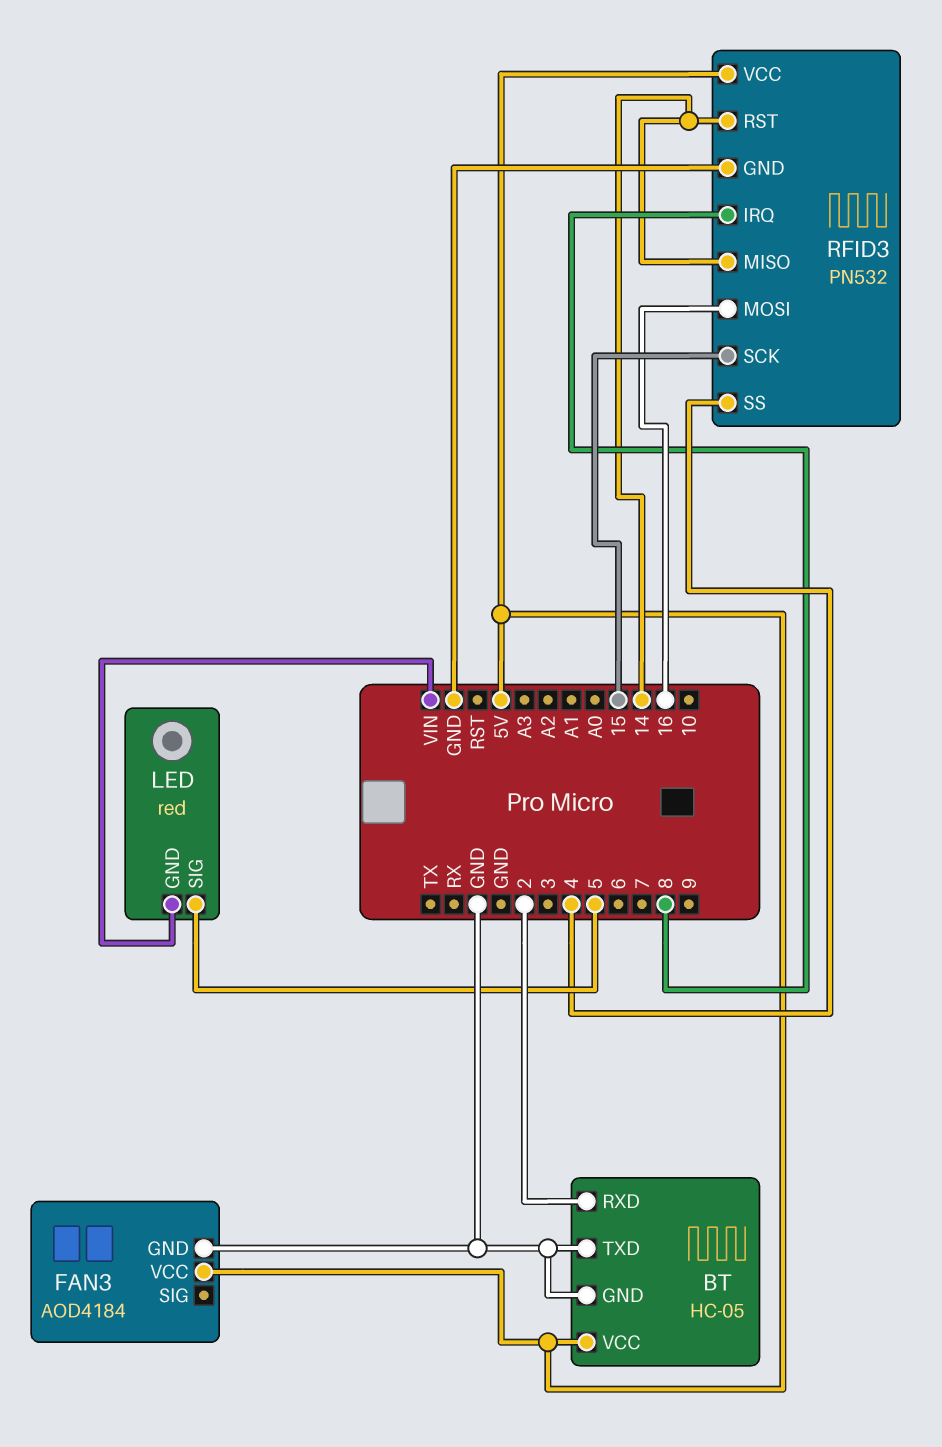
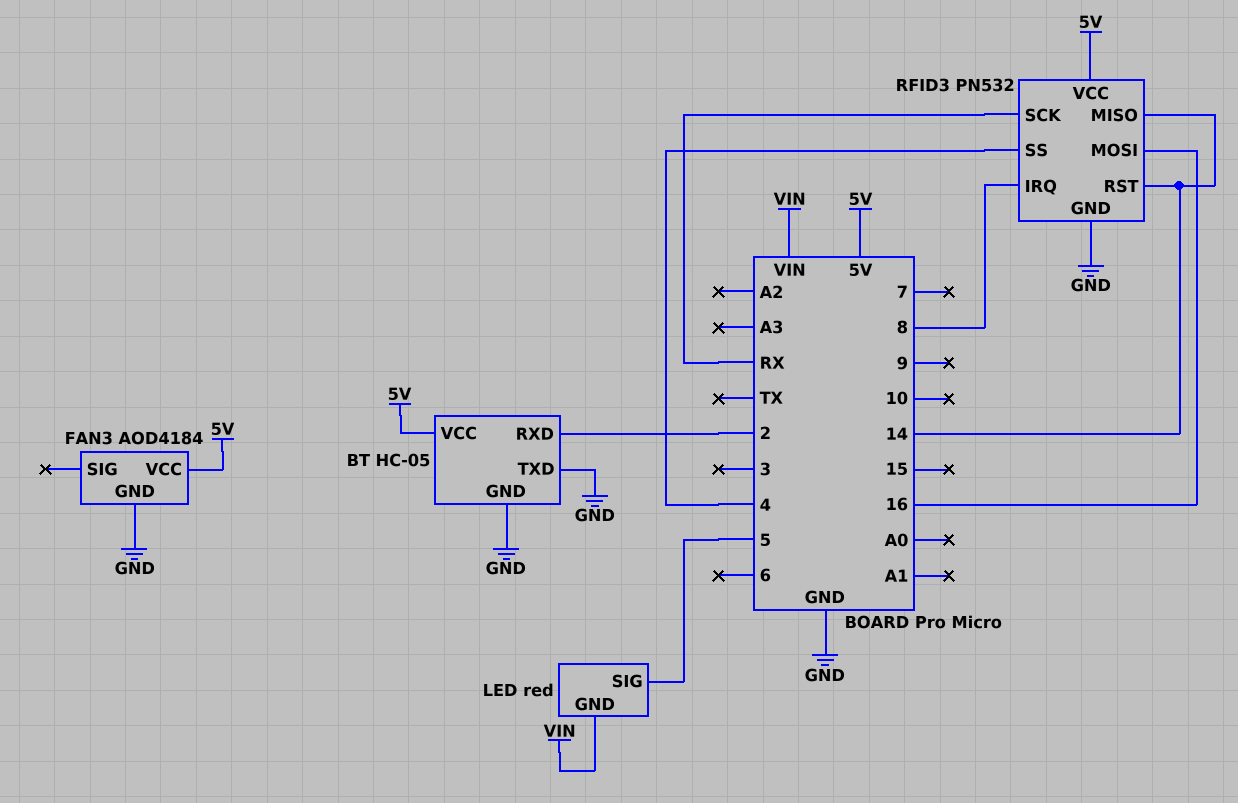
RFID3 pin SCK: 15 -> RX

